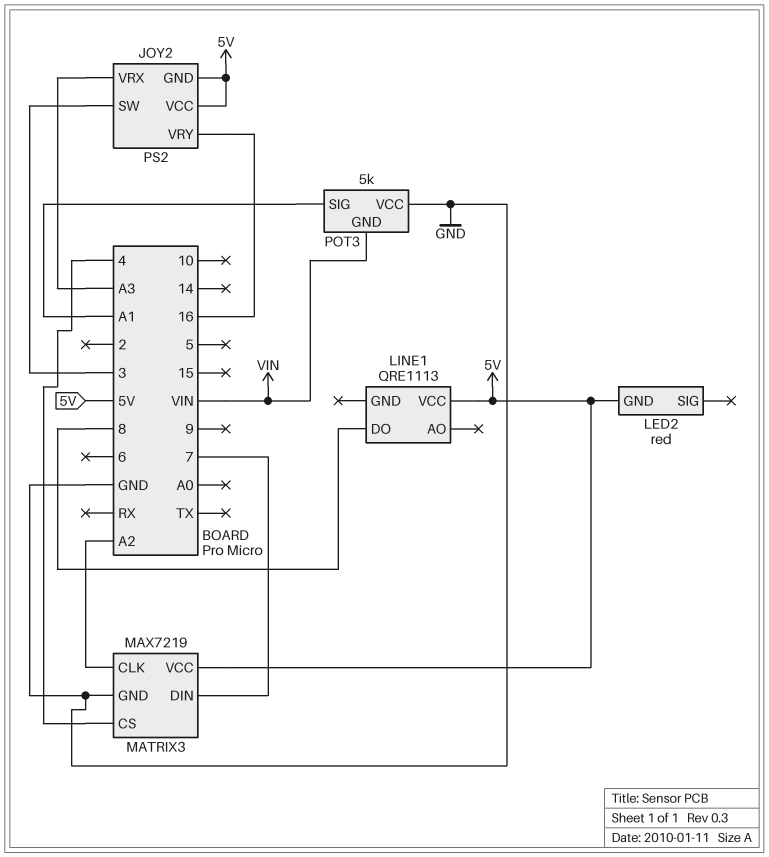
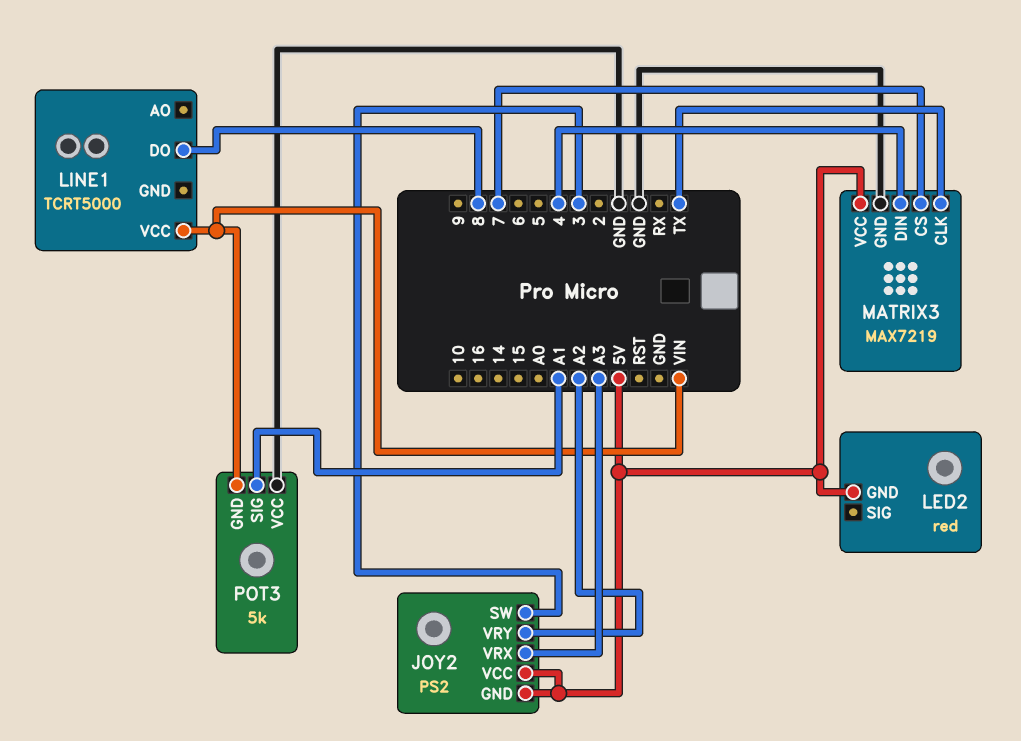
JOY2 pin VRY: 16 -> A2
LINE1: QRE1113 -> TCRT5000
LINE1 pin VCC: 5V -> VIN
MATRIX3 pin CLK: A2 -> TX
MATRIX3 pin CS: 4 -> 7
MATRIX3 pin DIN: 7 -> 4

